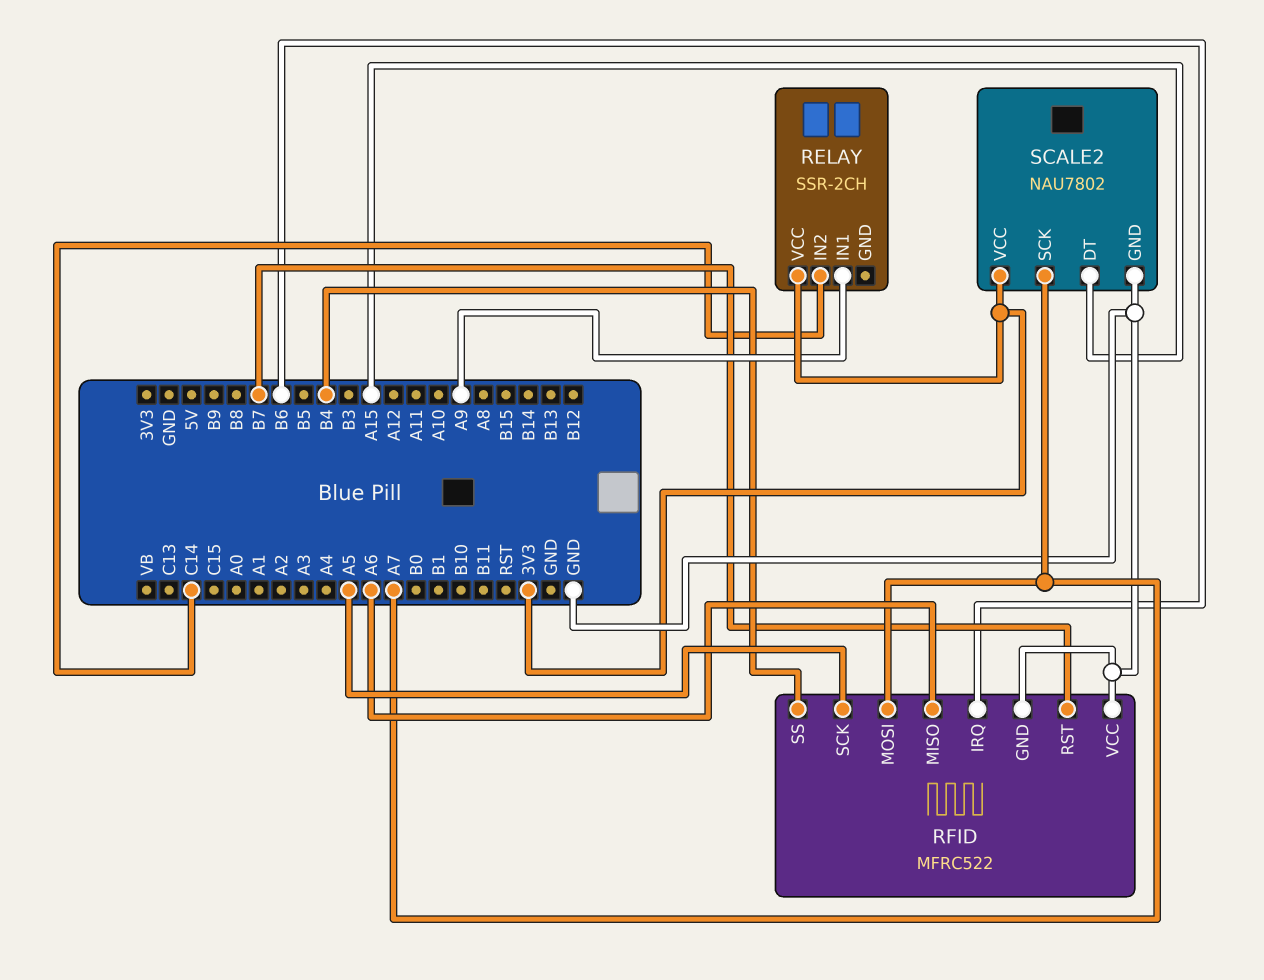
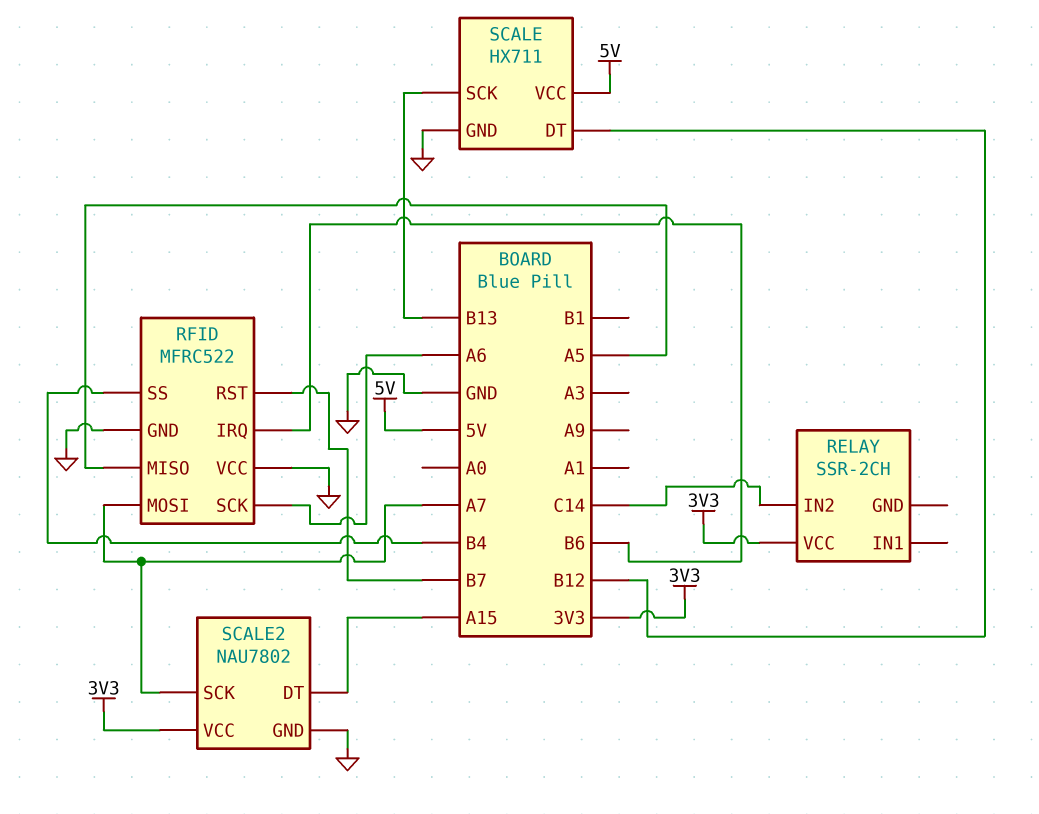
RELAY pin IN1: A9 -> none
RFID pin MISO: A6 -> A5
RFID pin SCK: A5 -> A6
SCALE: none -> HX711
SCALE pin DT: none -> B12
SCALE pin GND: none -> GND
SCALE pin SCK: none -> B13
SCALE pin VCC: none -> 5V

